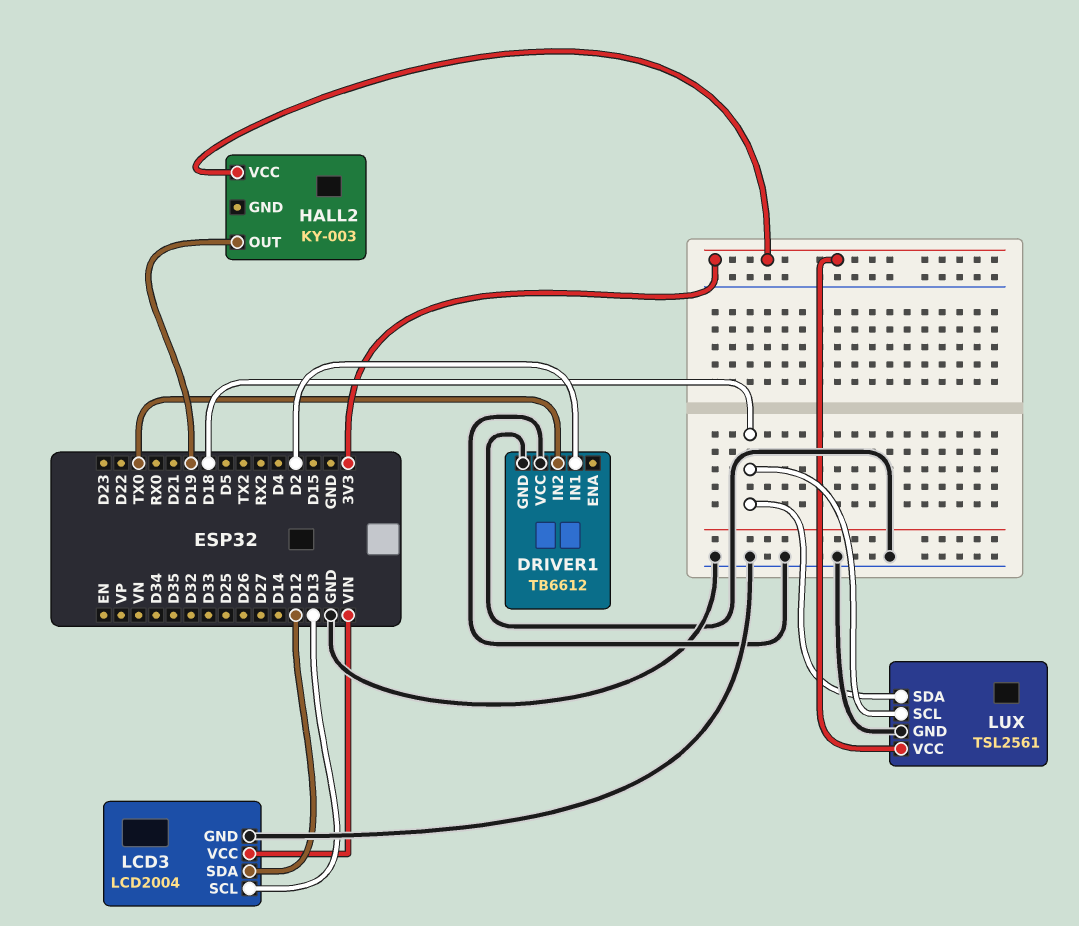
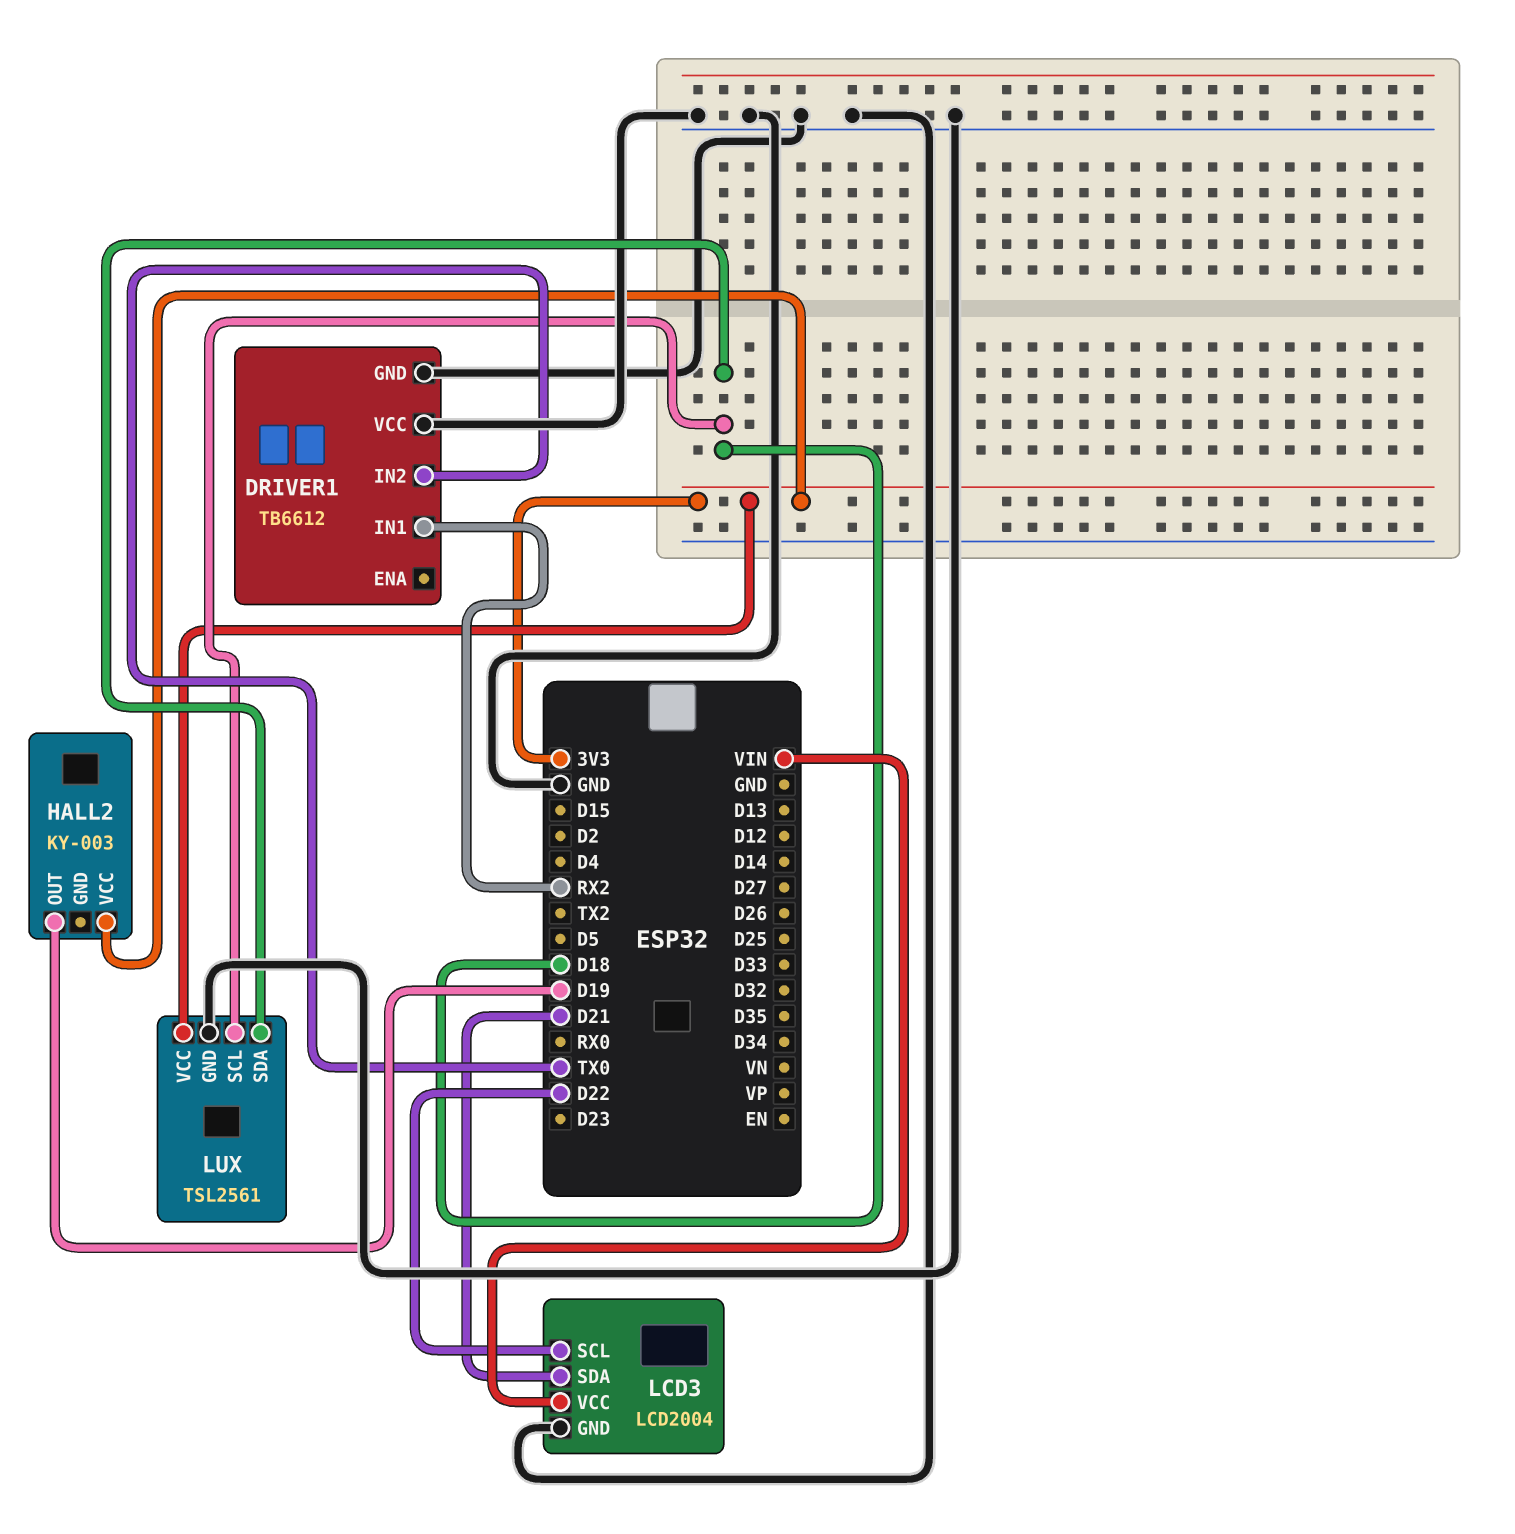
DRIVER1 pin IN1: D2 -> RX2
LCD3 pin SCL: D13 -> D22
LCD3 pin SDA: D12 -> D21

